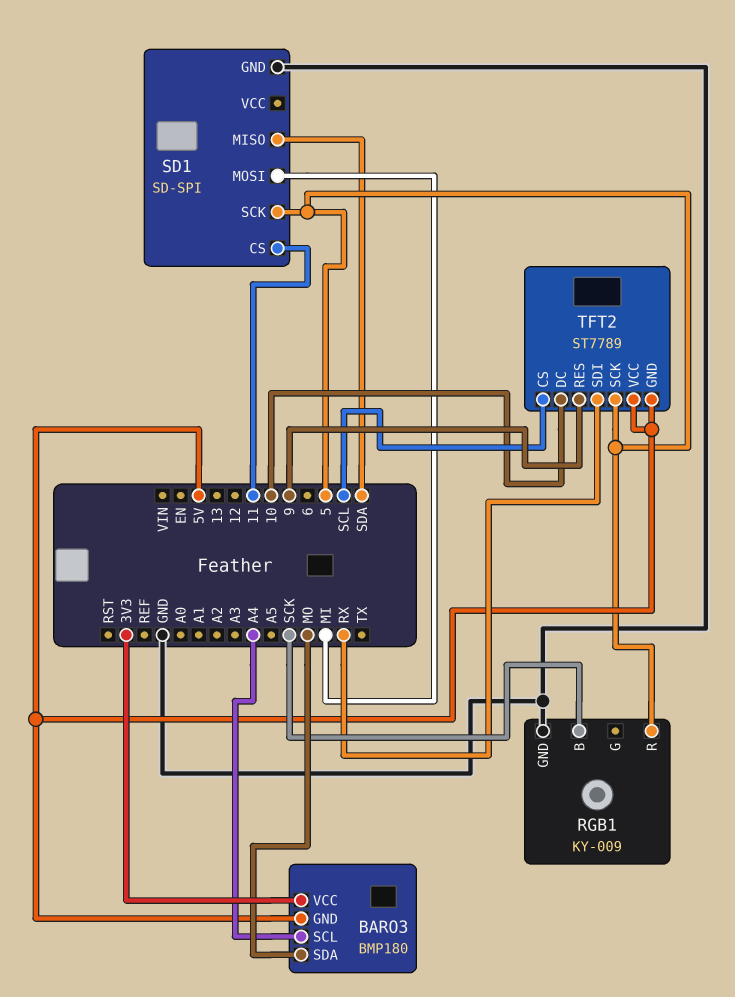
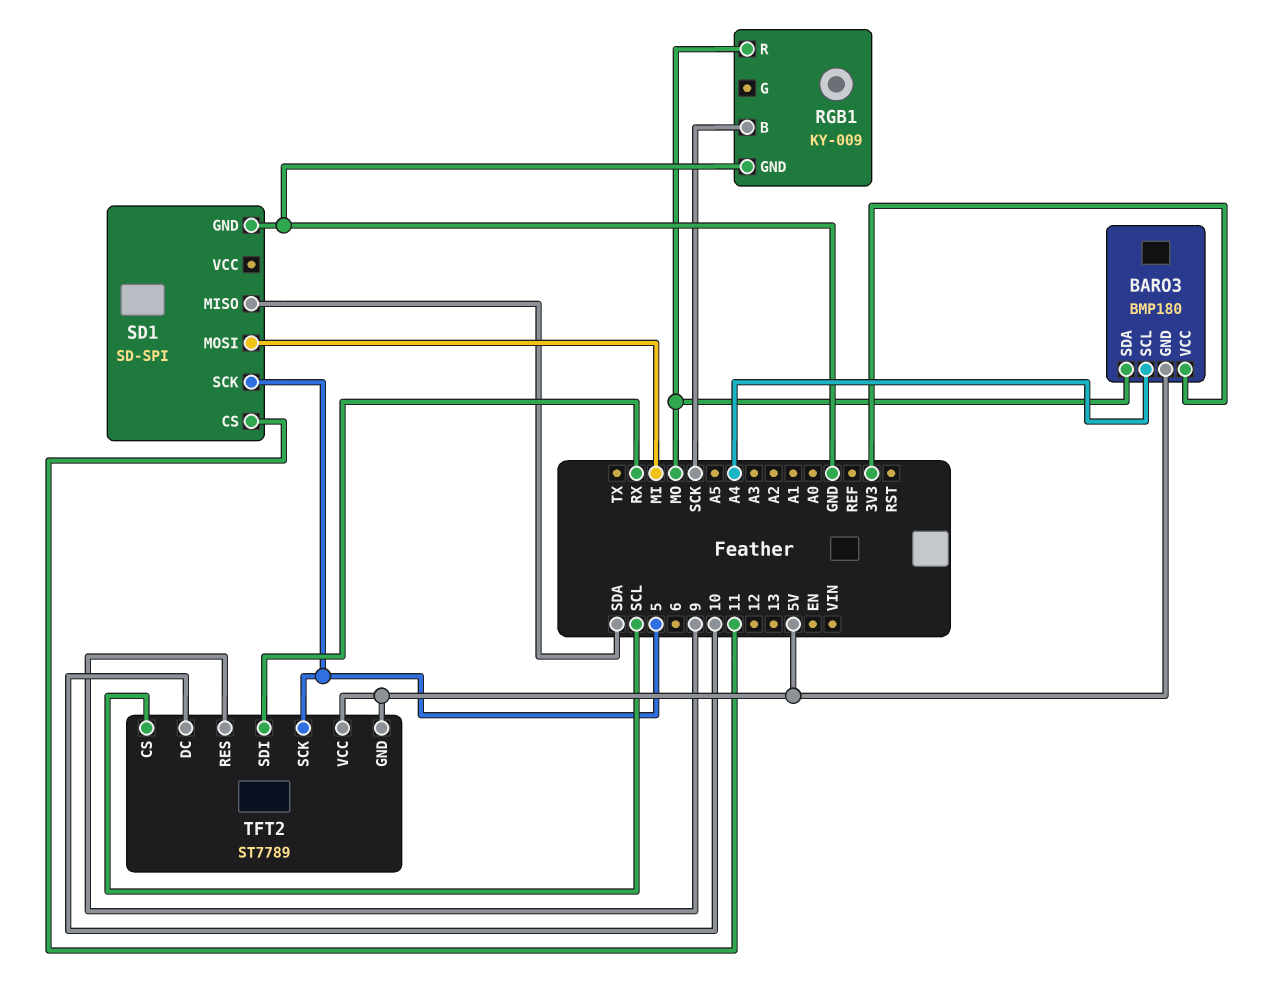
RGB1 pin R: 5 -> MO

